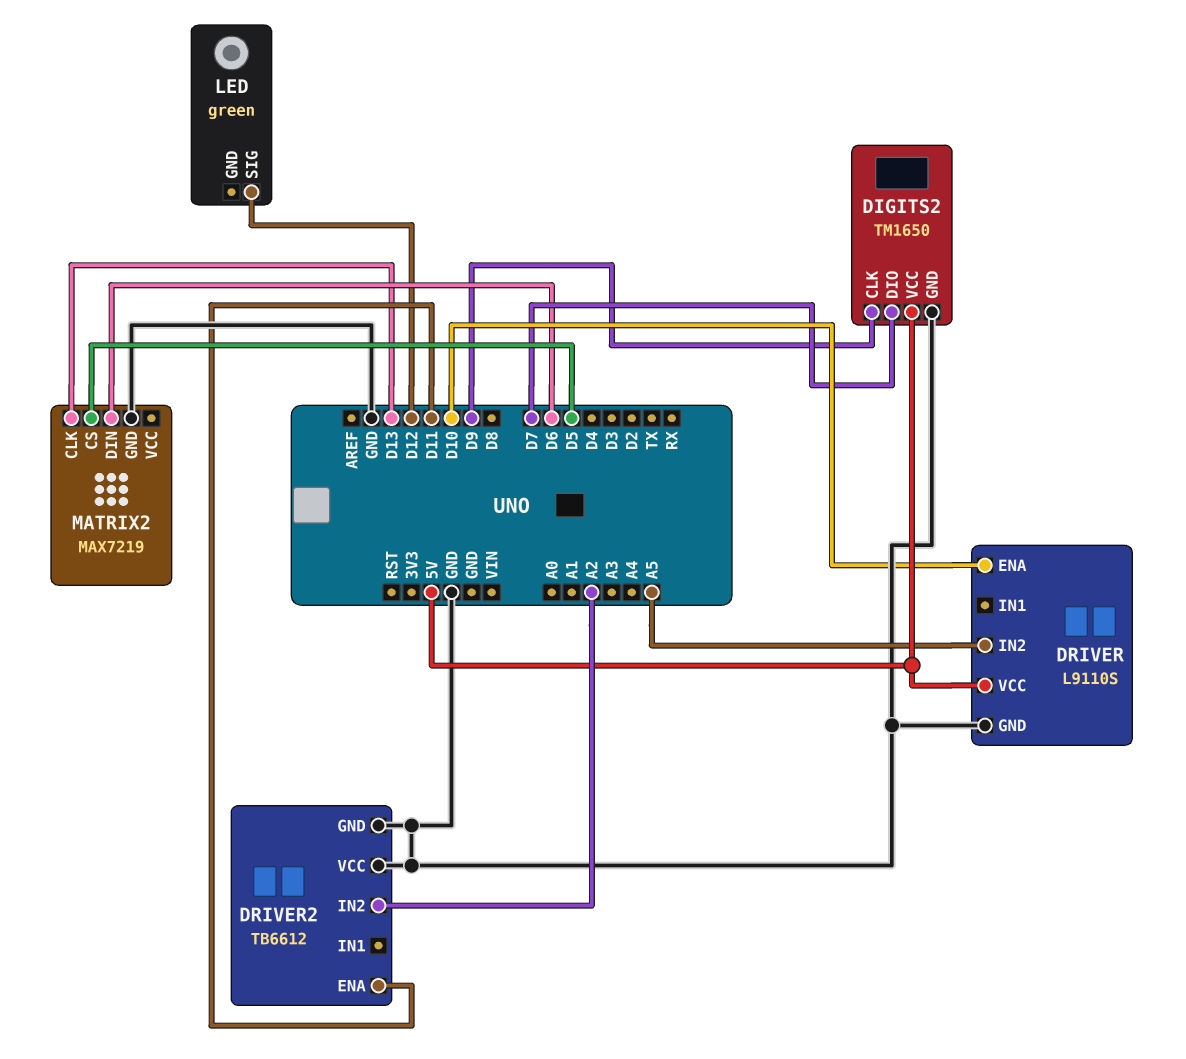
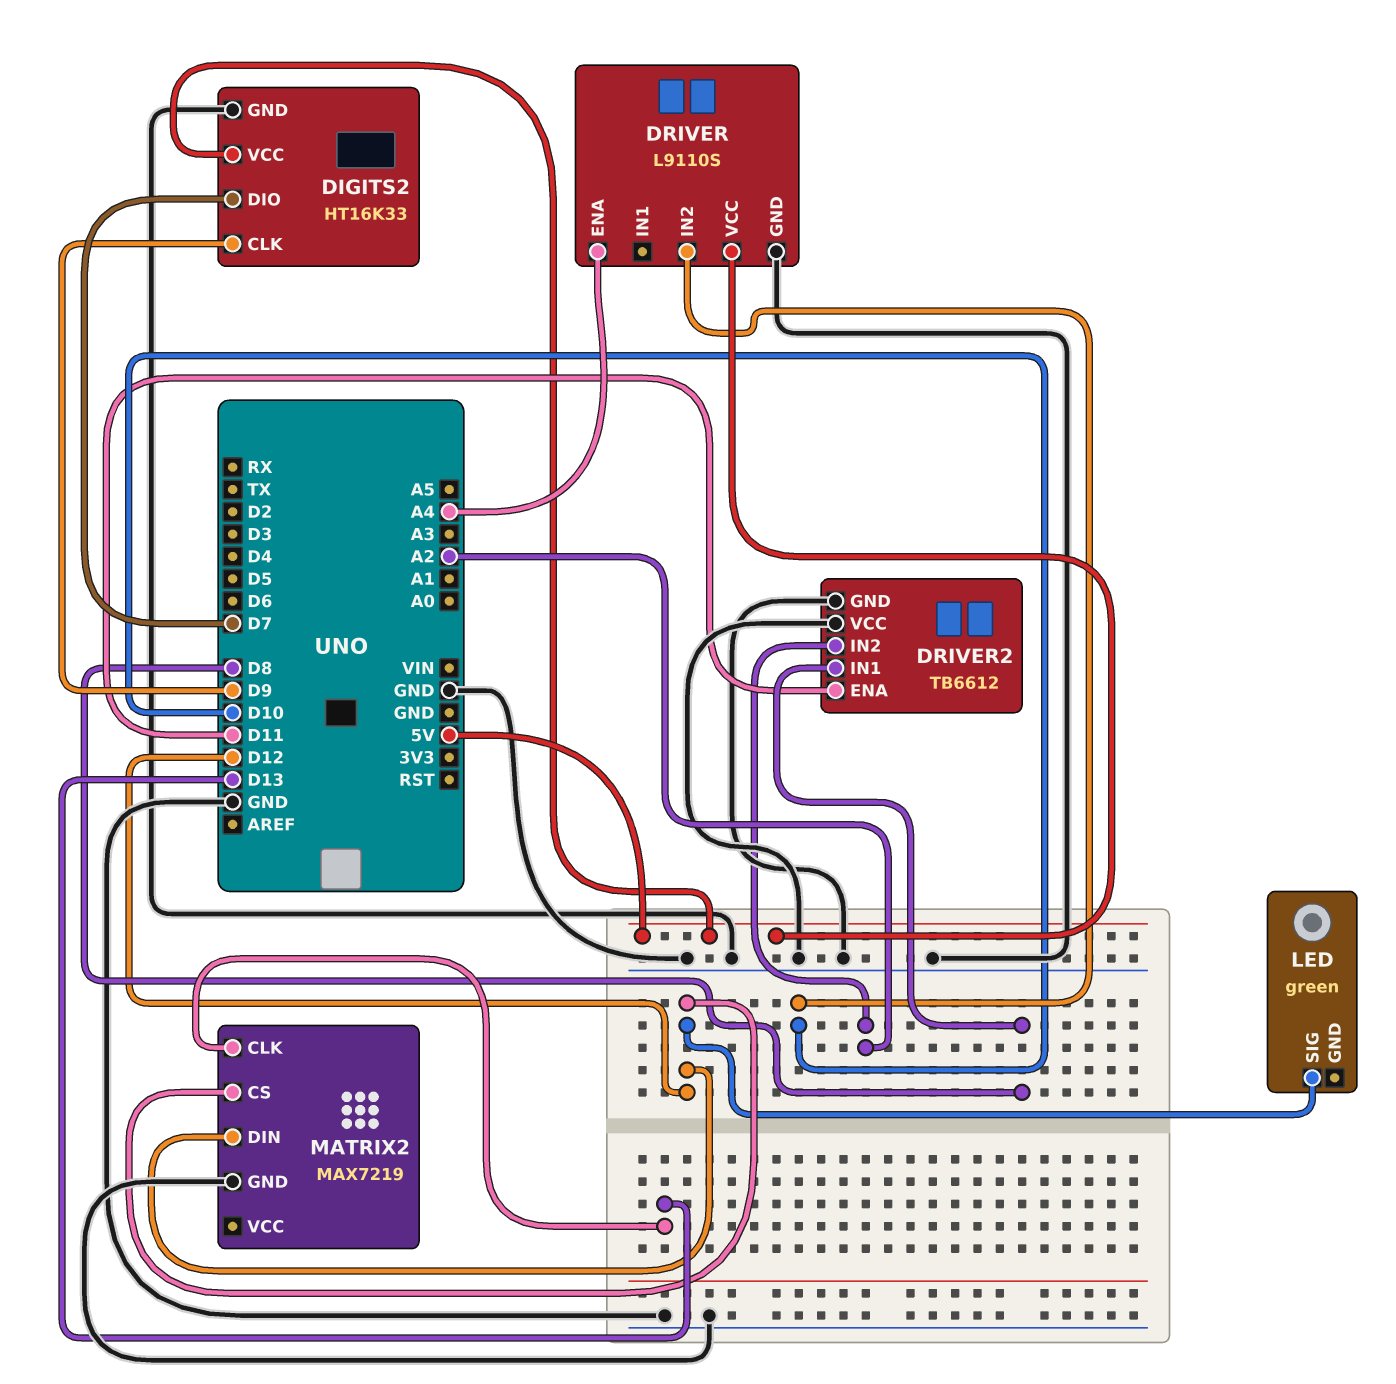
DIGITS2: TM1650 -> HT16K33
DRIVER pin ENA: D10 -> A4
DRIVER pin IN2: A5 -> D10
DRIVER2 pin IN1: none -> D8
MATRIX2 pin CS: D5 -> D12
MATRIX2 pin DIN: D6 -> D12

